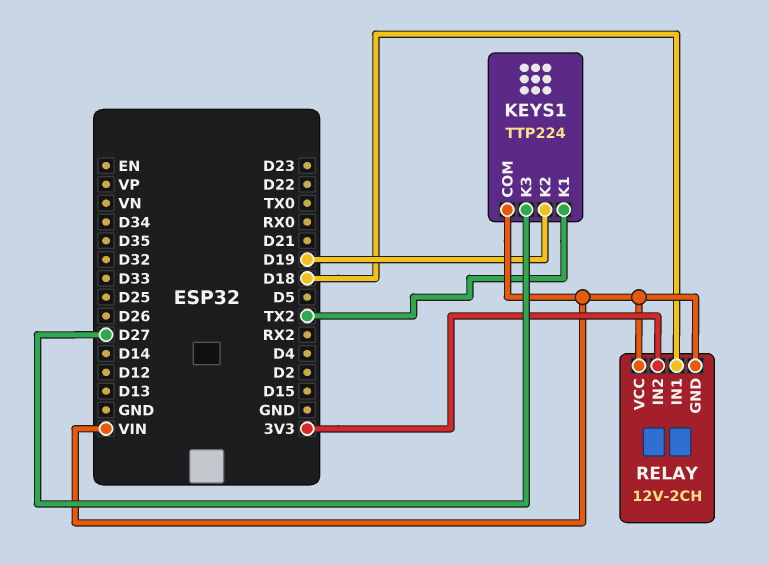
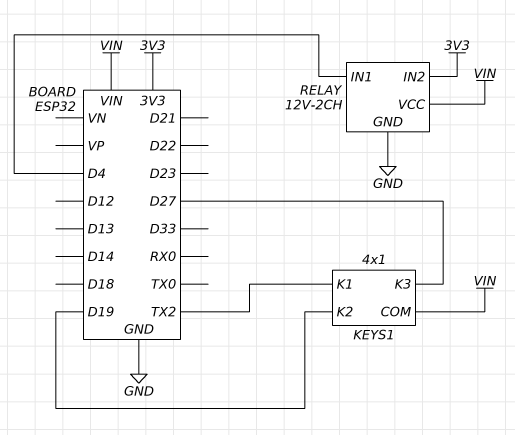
KEYS1: TTP224 -> 4x1
RELAY pin GND: VIN -> GND
RELAY pin IN1: D18 -> D4

